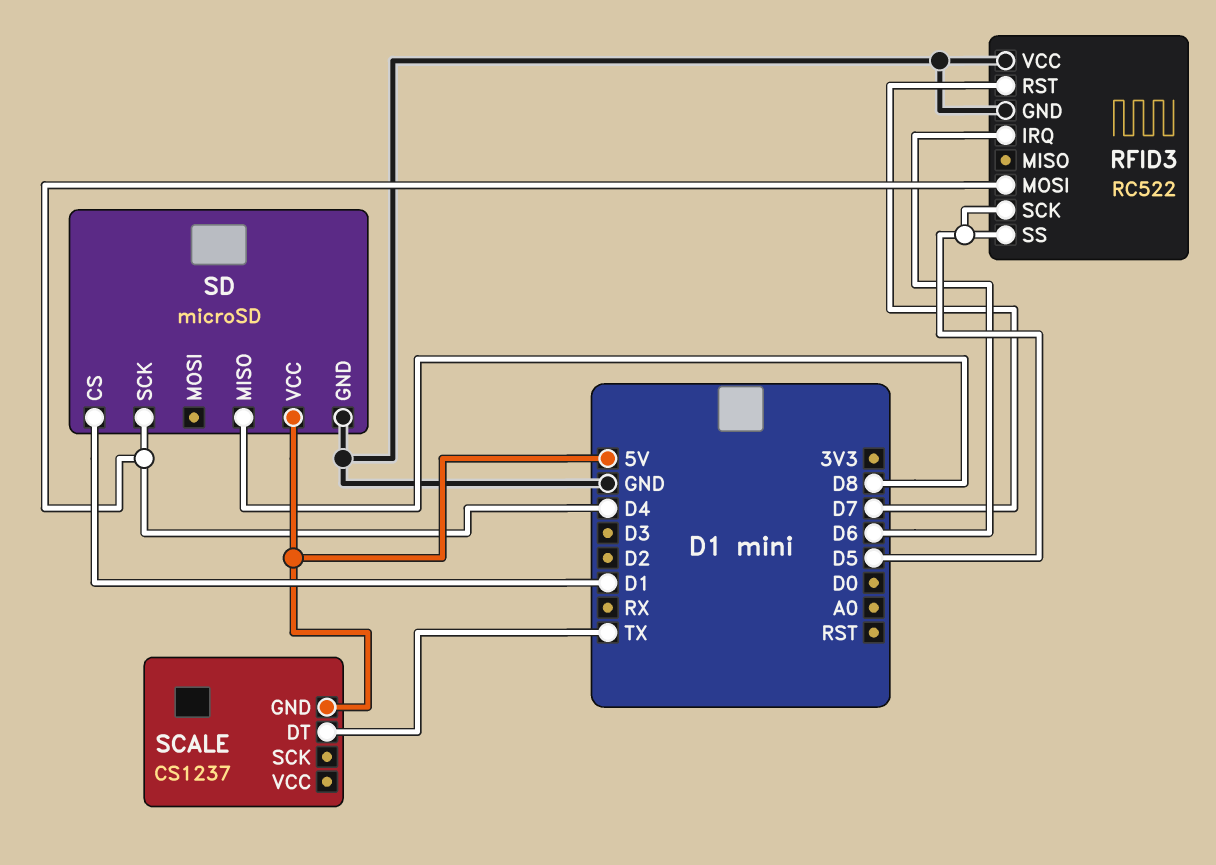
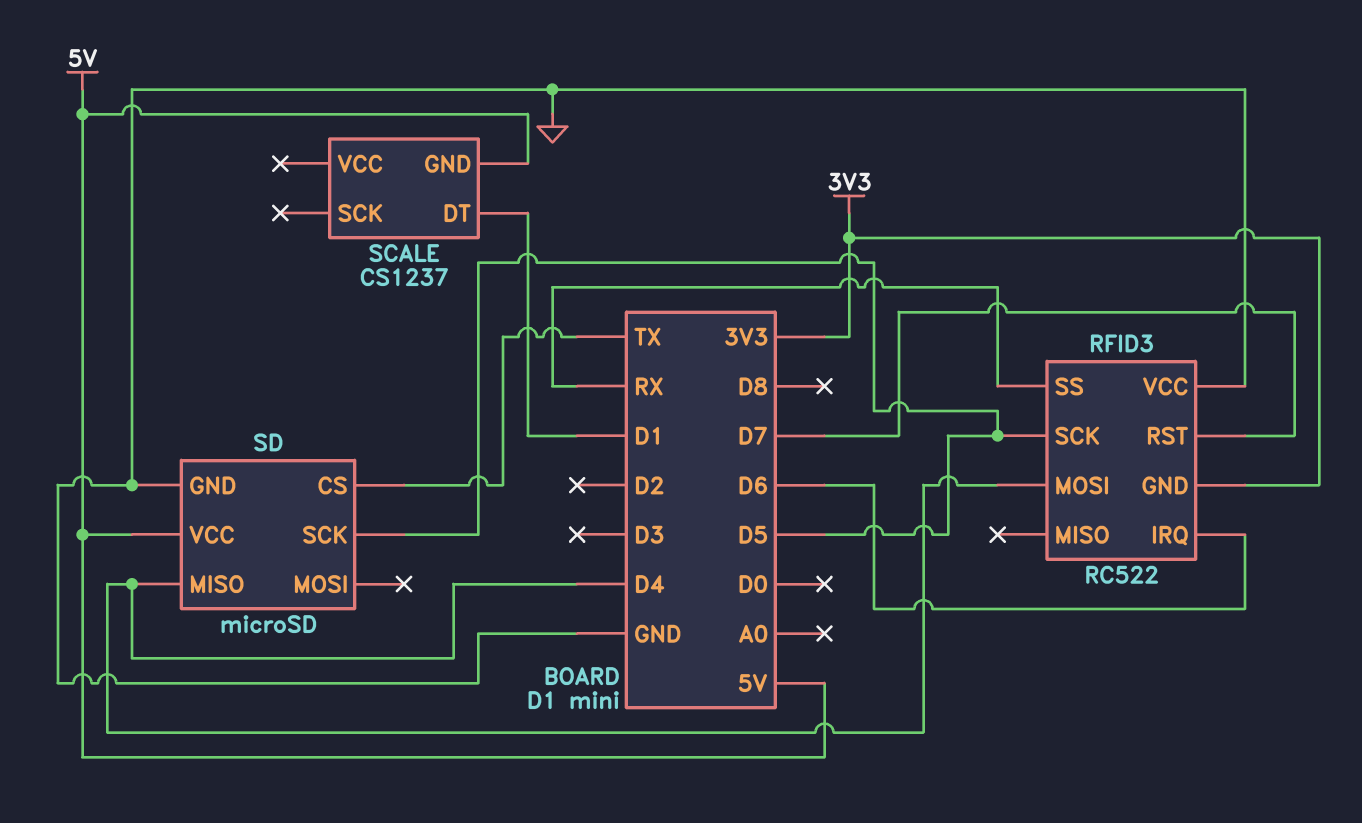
RFID3 pin GND: GND -> 3V3
RFID3 pin SS: D5 -> RX
SCALE pin DT: TX -> D1
SD pin CS: D1 -> TX
SD pin MISO: D8 -> D4
SD pin SCK: D4 -> D5

